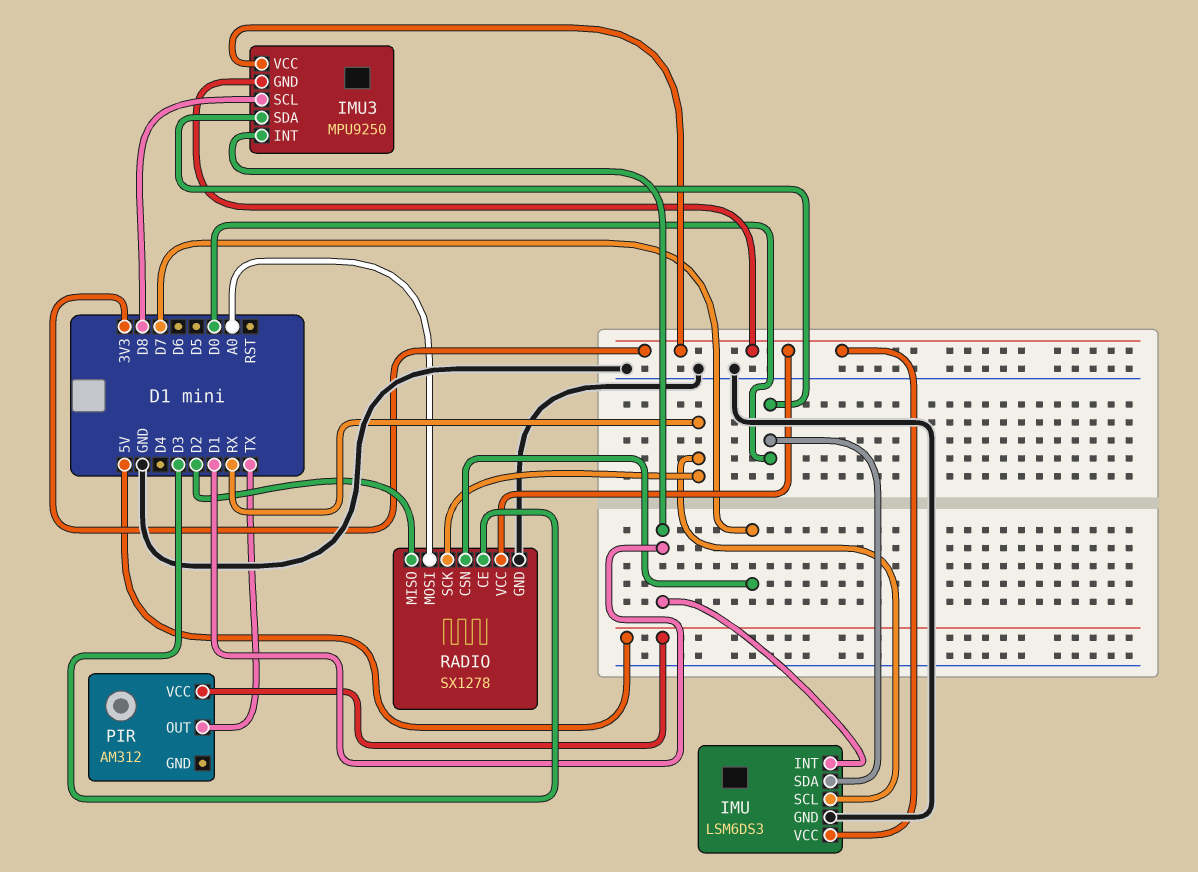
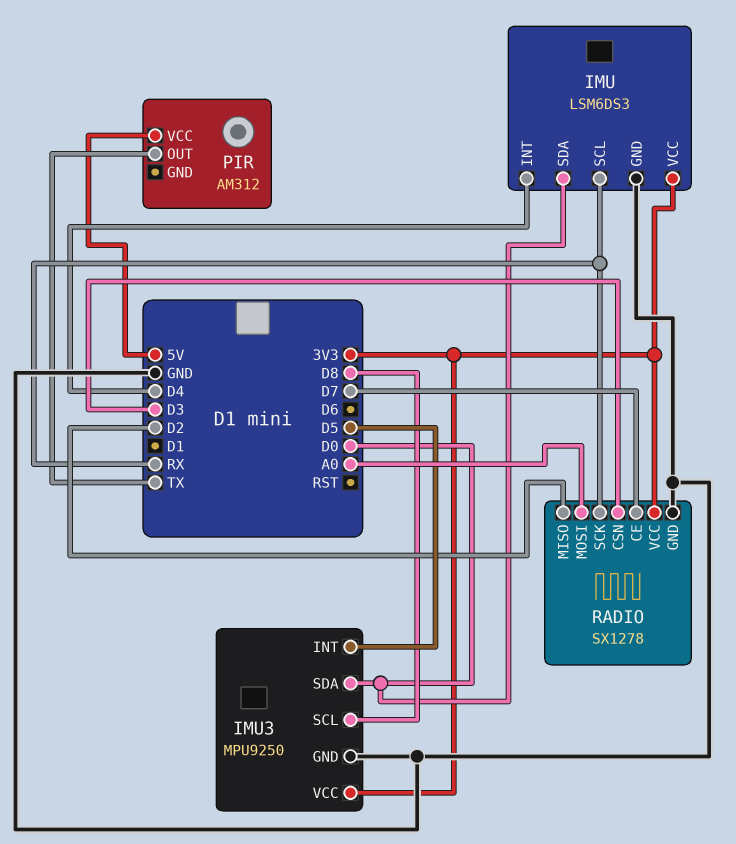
IMU pin INT: D1 -> D4
IMU3 pin GND: 3V3 -> GND
IMU3 pin INT: D1 -> D5
RADIO pin CE: D3 -> D7
RADIO pin CSN: D7 -> D3

